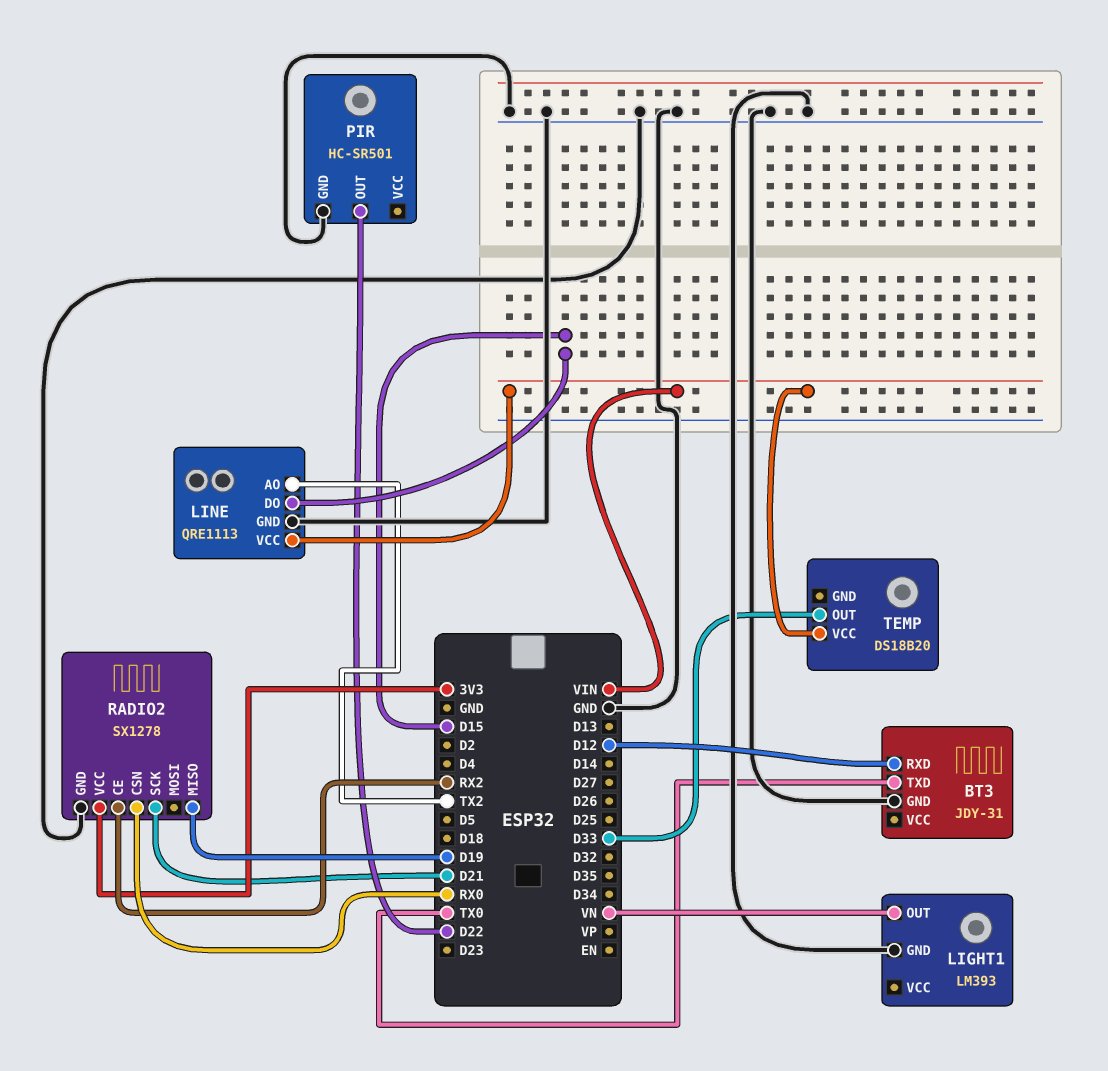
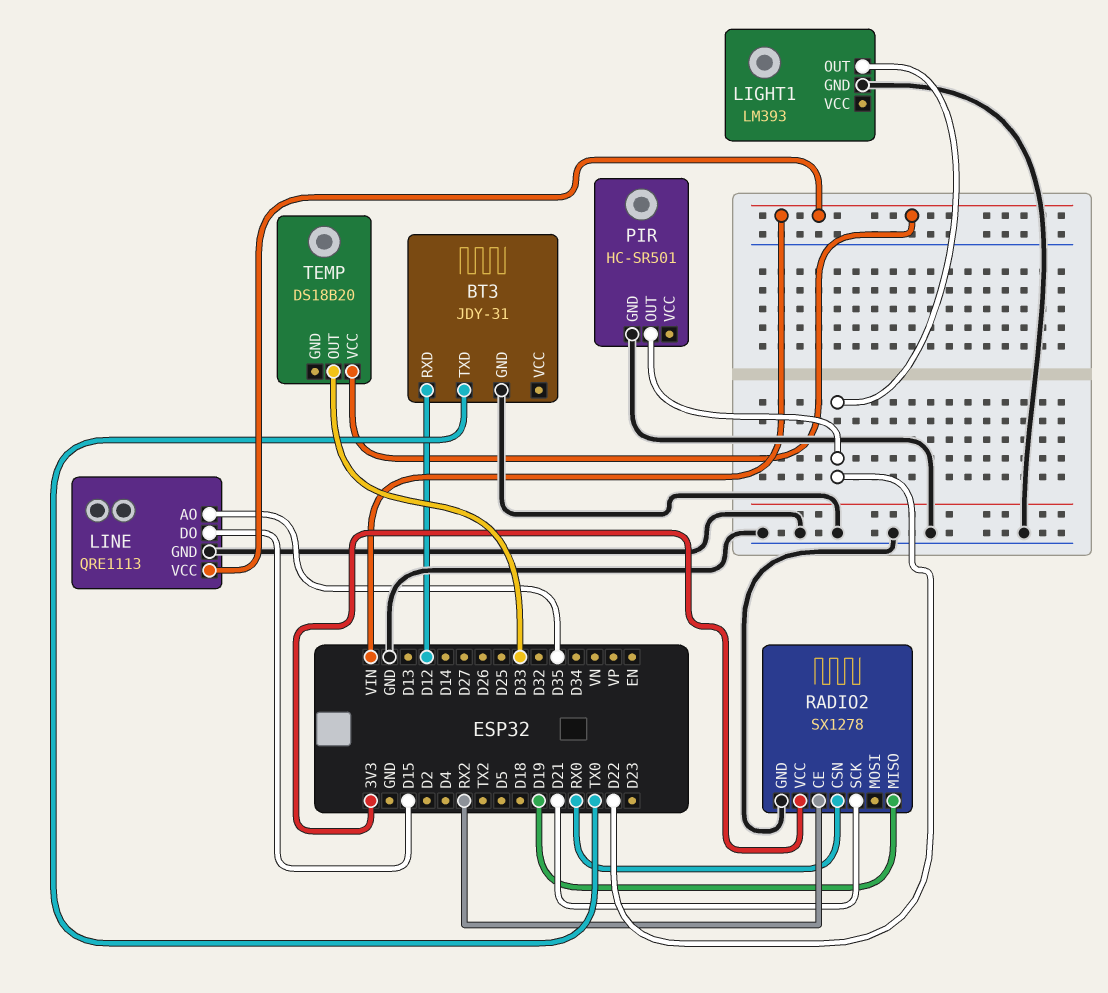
LIGHT1 pin OUT: VN -> D22
LINE pin AO: TX2 -> D35

